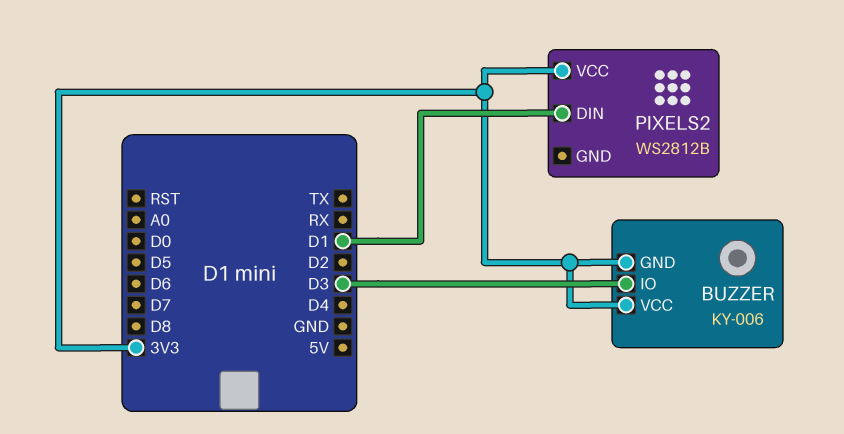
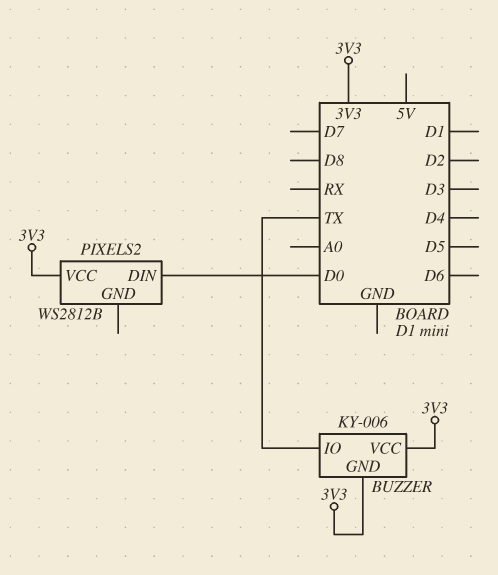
BUZZER pin IO: D3 -> TX
PIXELS2 pin DIN: D1 -> D0

